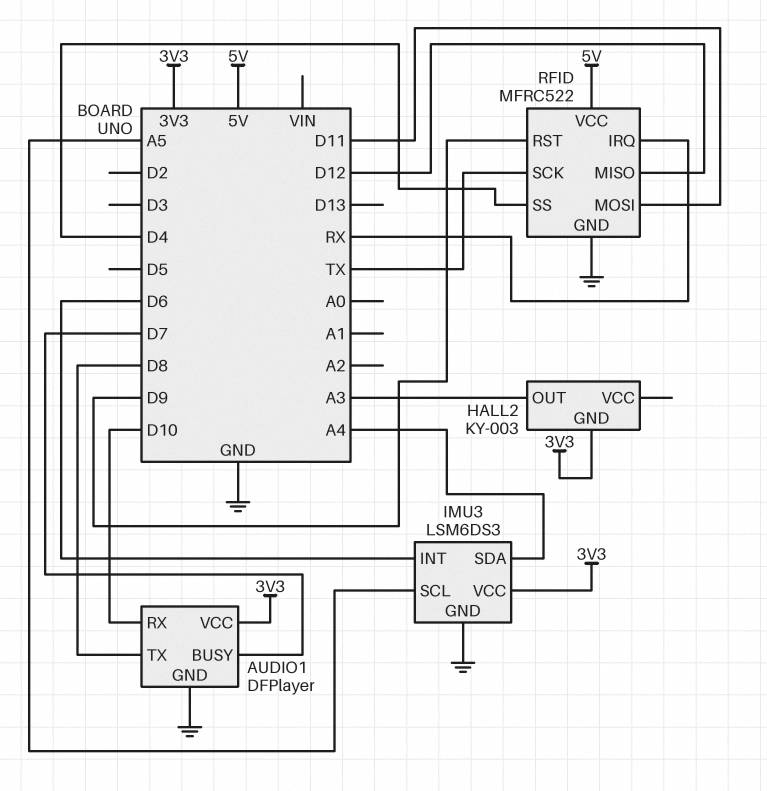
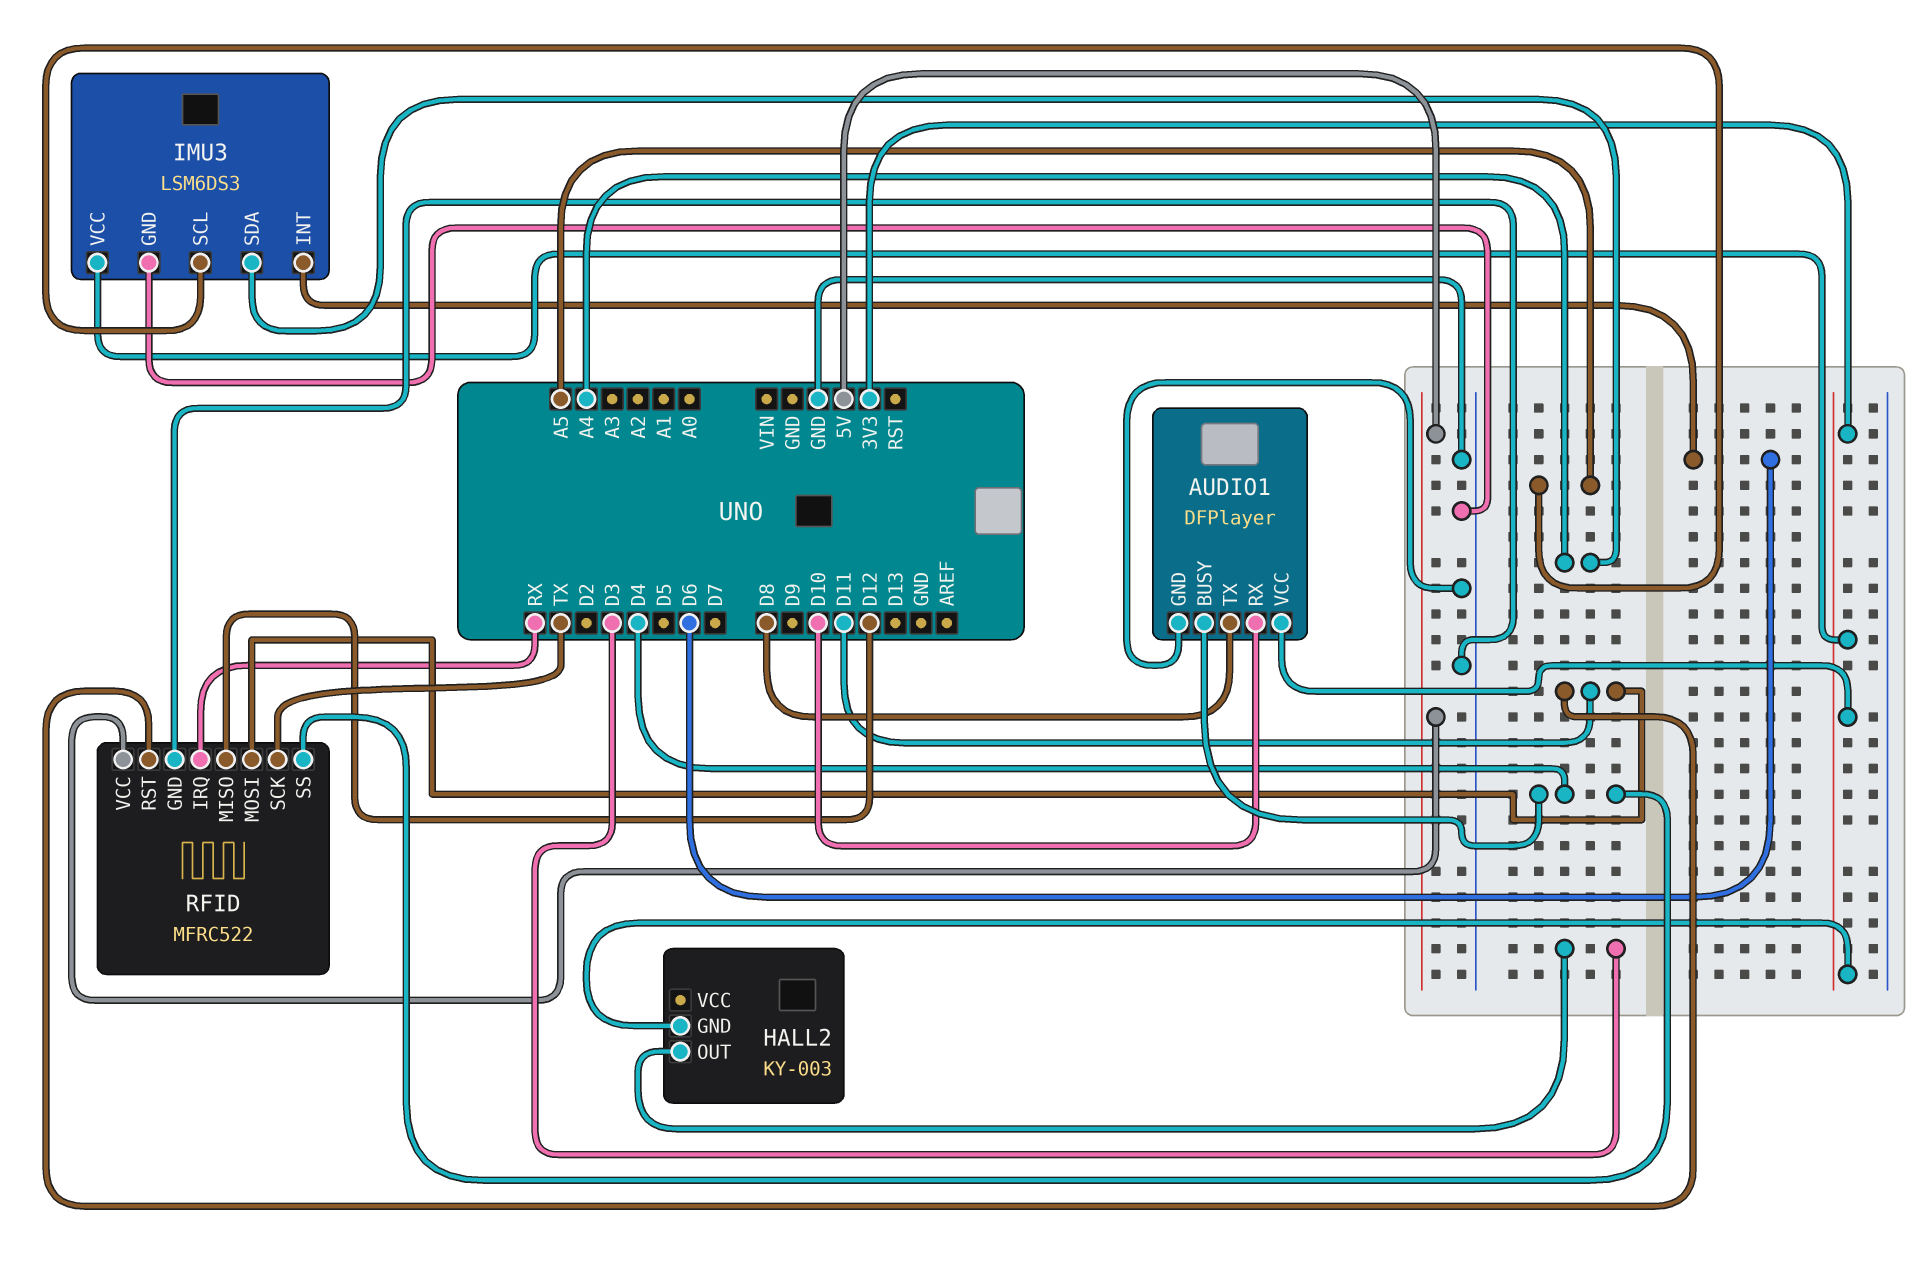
AUDIO1 pin BUSY: D7 -> D4
HALL2 pin OUT: A3 -> D3
RFID pin RST: D9 -> D11

